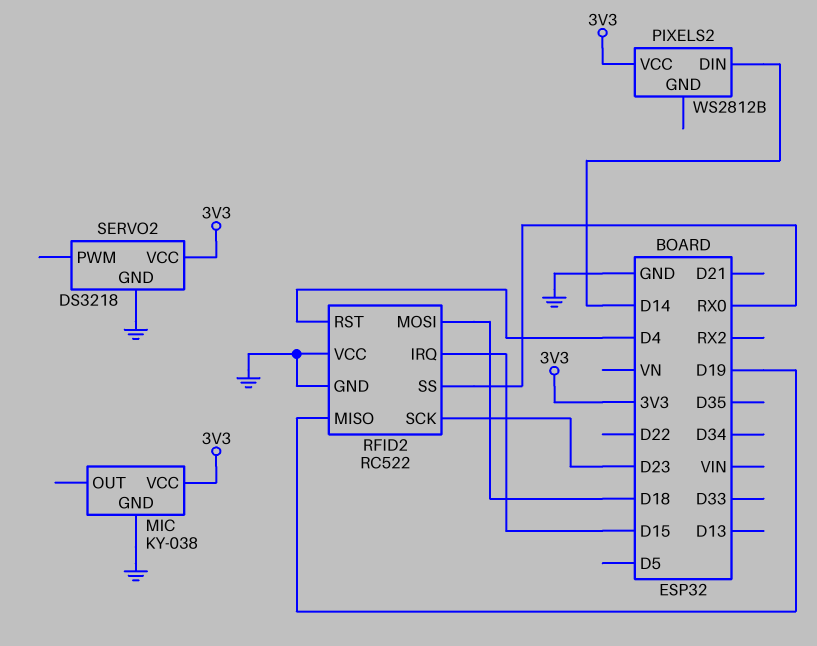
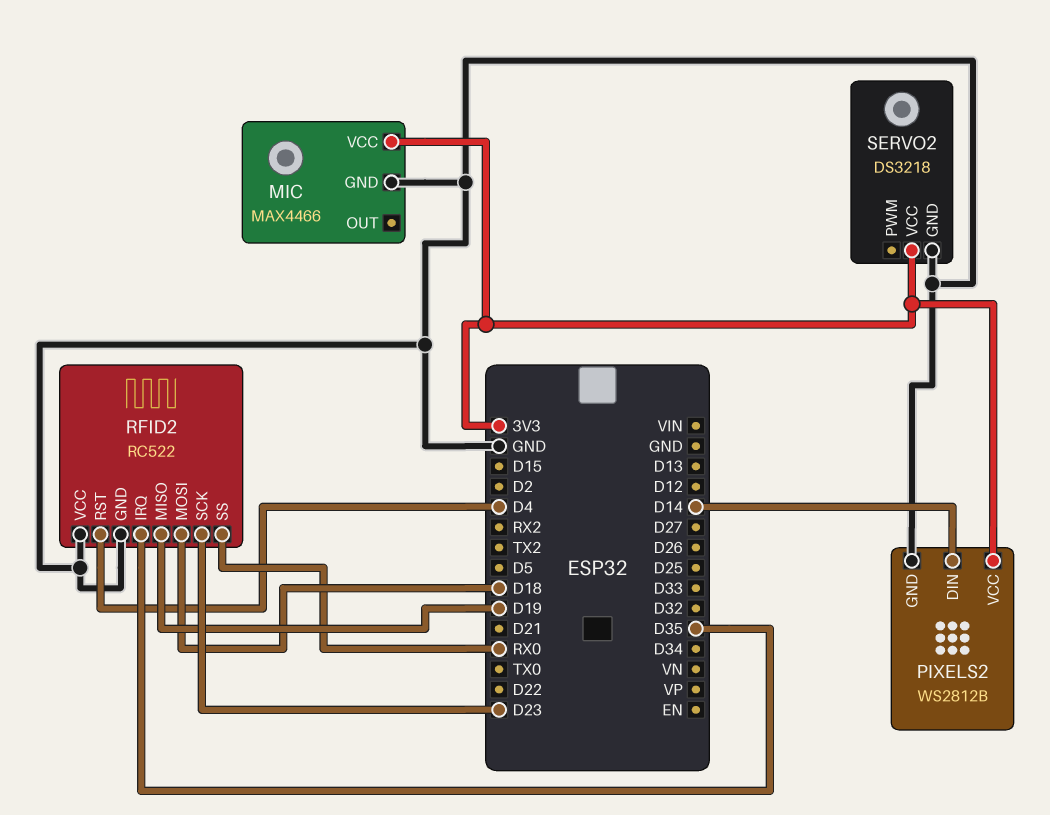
MIC: KY-038 -> MAX4466
PIXELS2 pin GND: none -> GND
RFID2 pin IRQ: D15 -> D35

